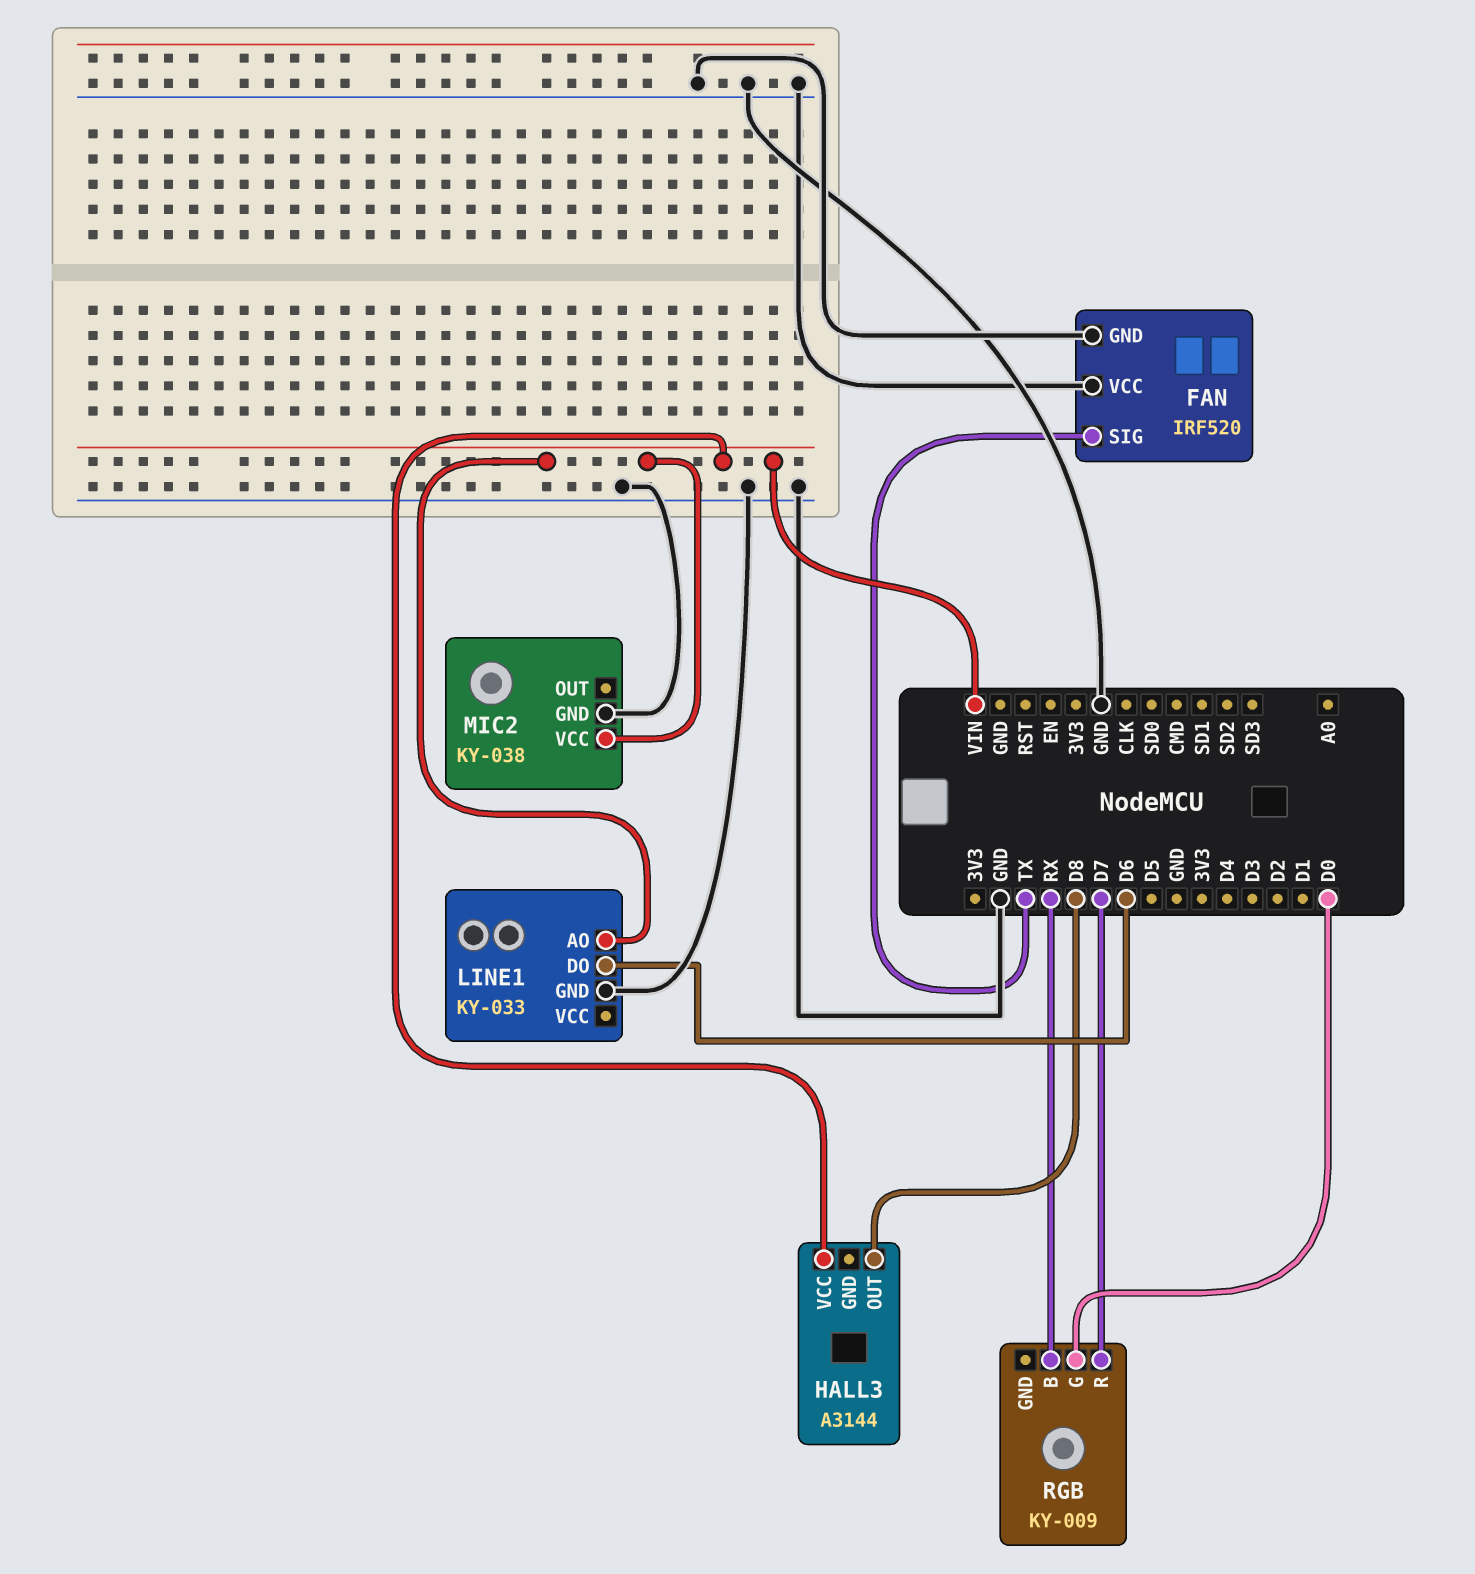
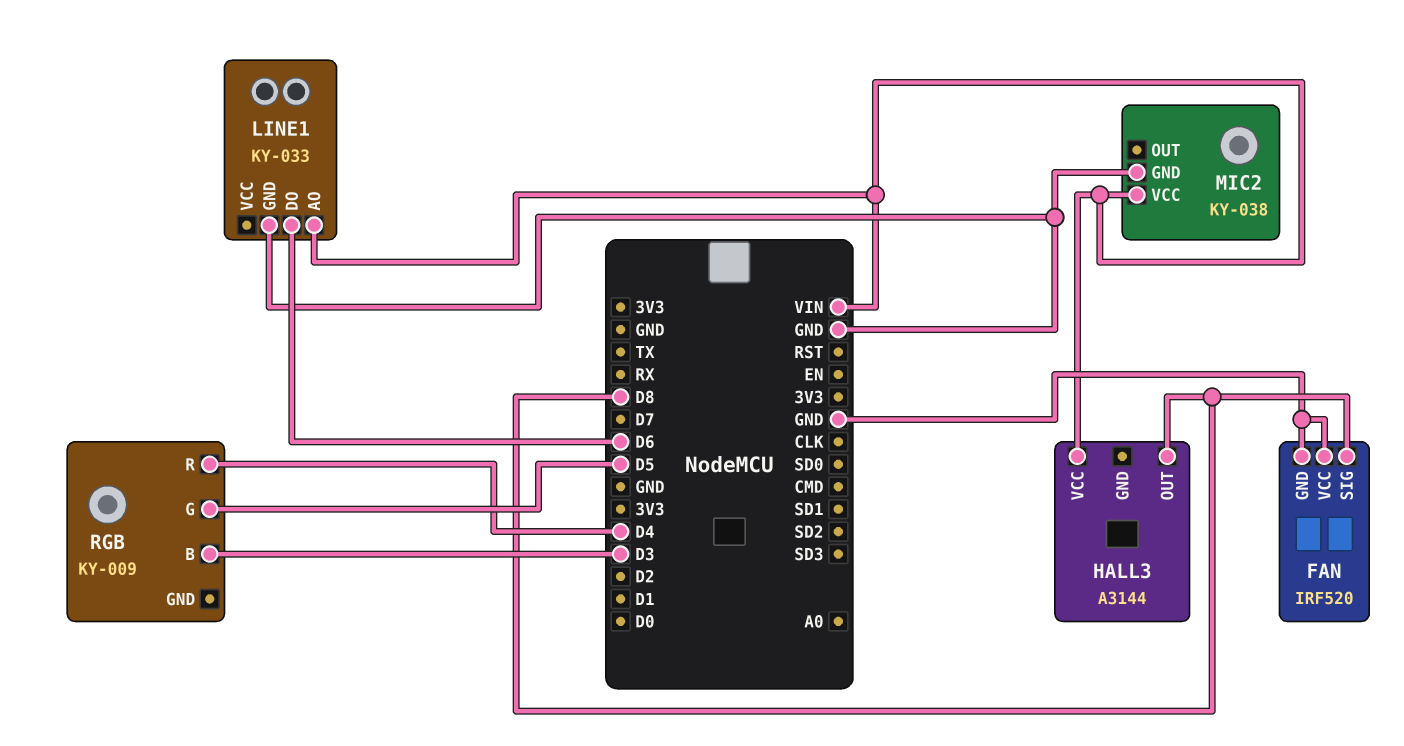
FAN pin SIG: TX -> D8
RGB pin B: RX -> D3
RGB pin G: D0 -> D5
RGB pin R: D7 -> D4

